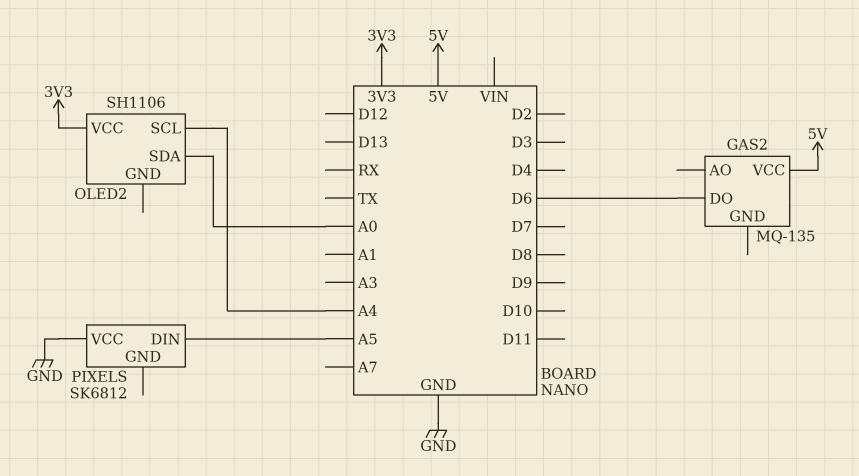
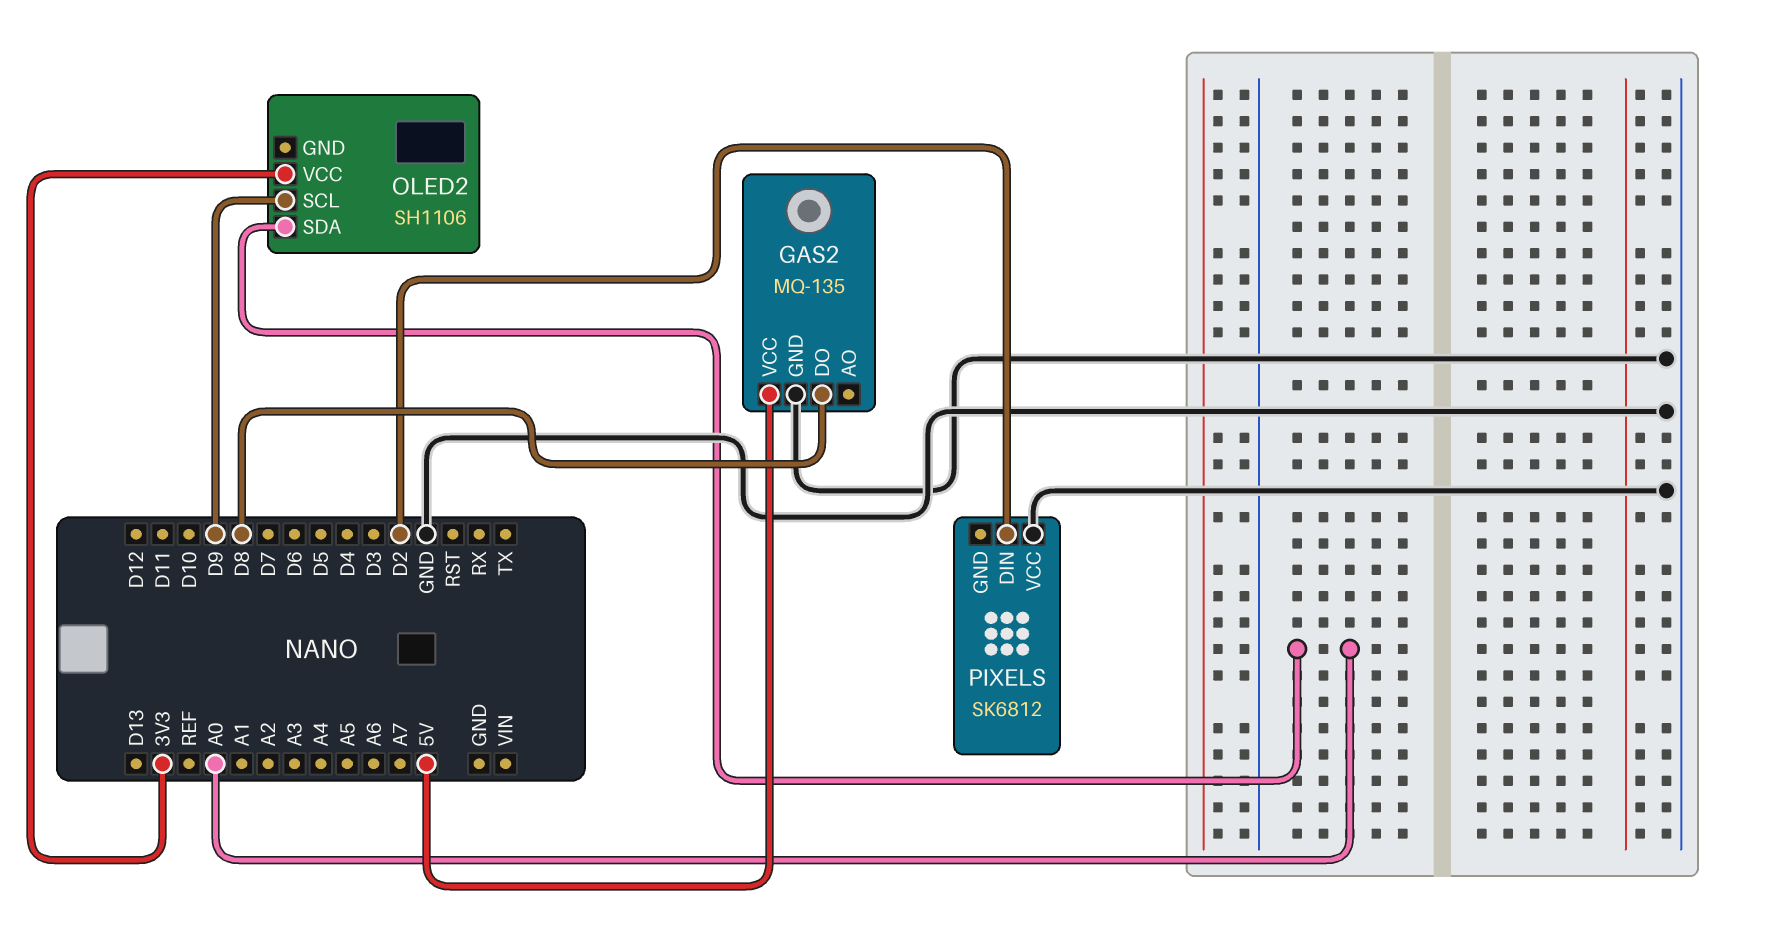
GAS2 pin DO: D6 -> D8
GAS2 pin GND: none -> GND
OLED2 pin SCL: A4 -> D9
PIXELS pin DIN: A5 -> D2

